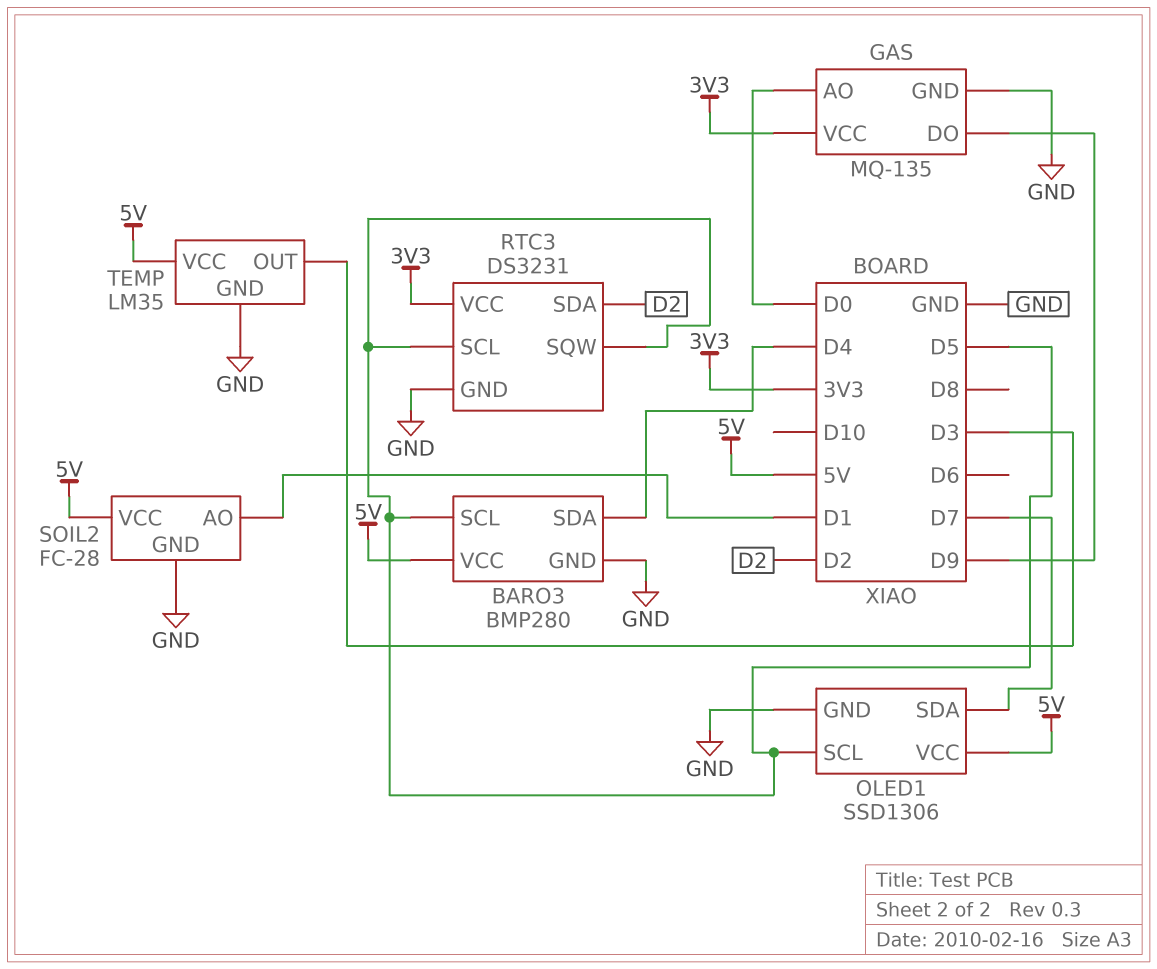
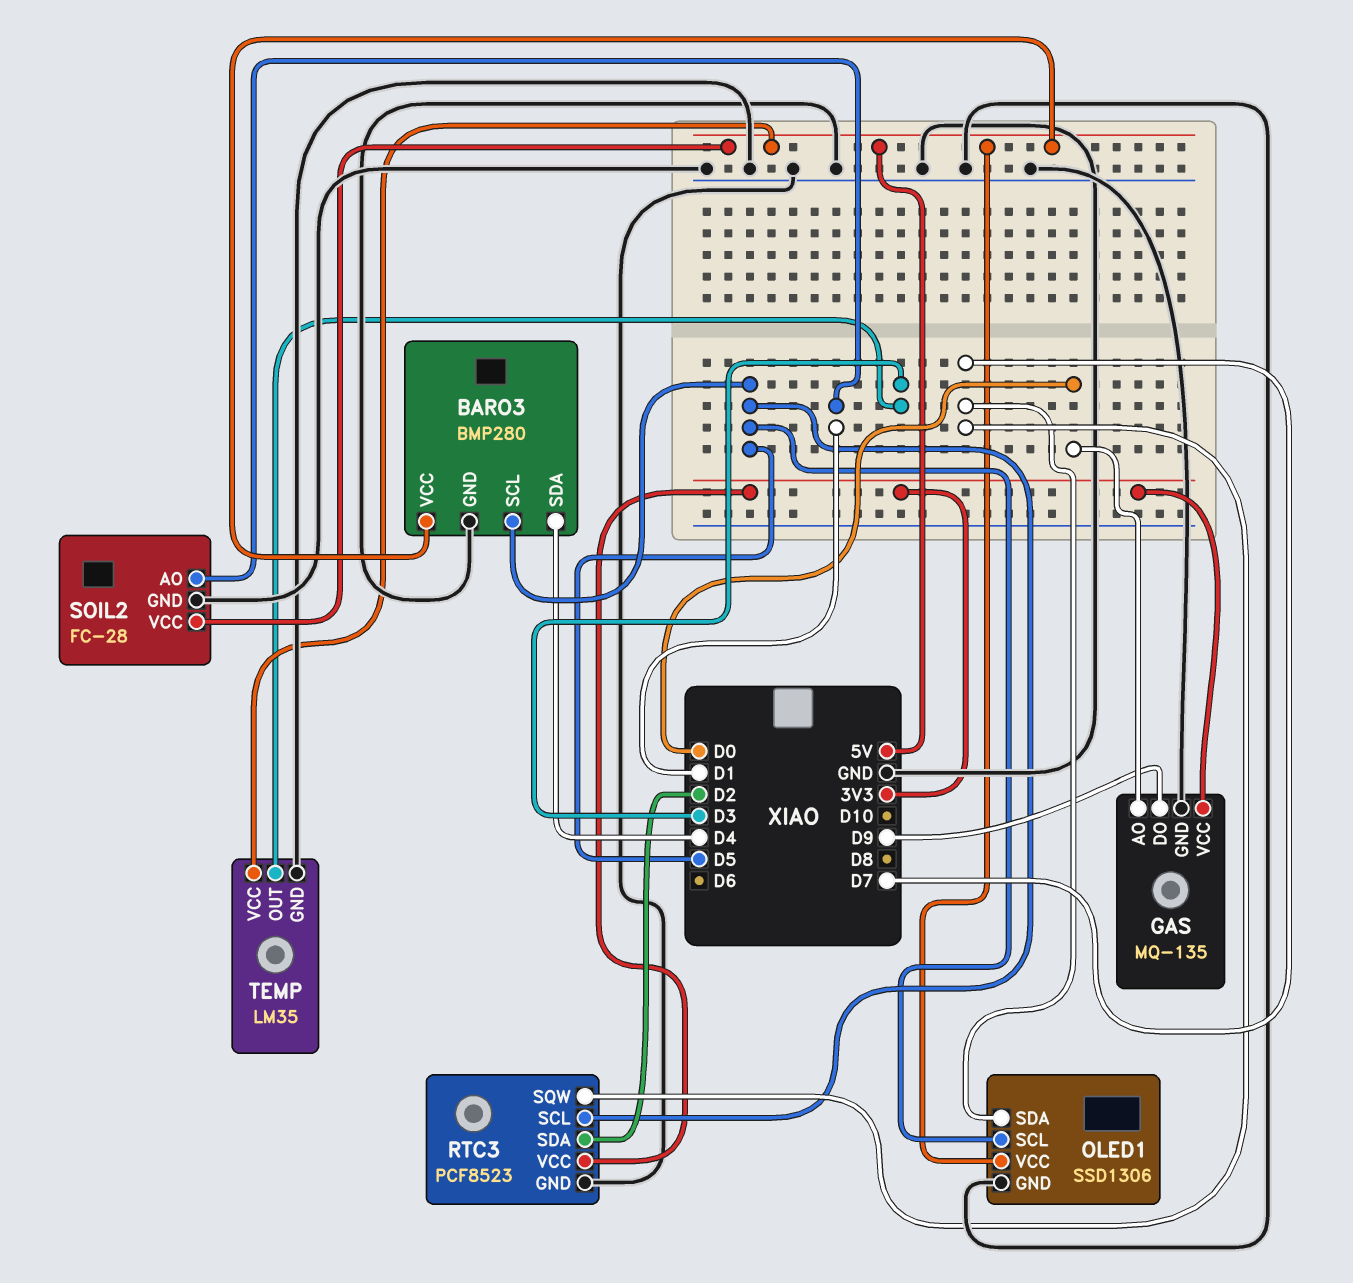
RTC3: DS3231 -> PCF8523
RTC3 pin SQW: D5 -> D7

